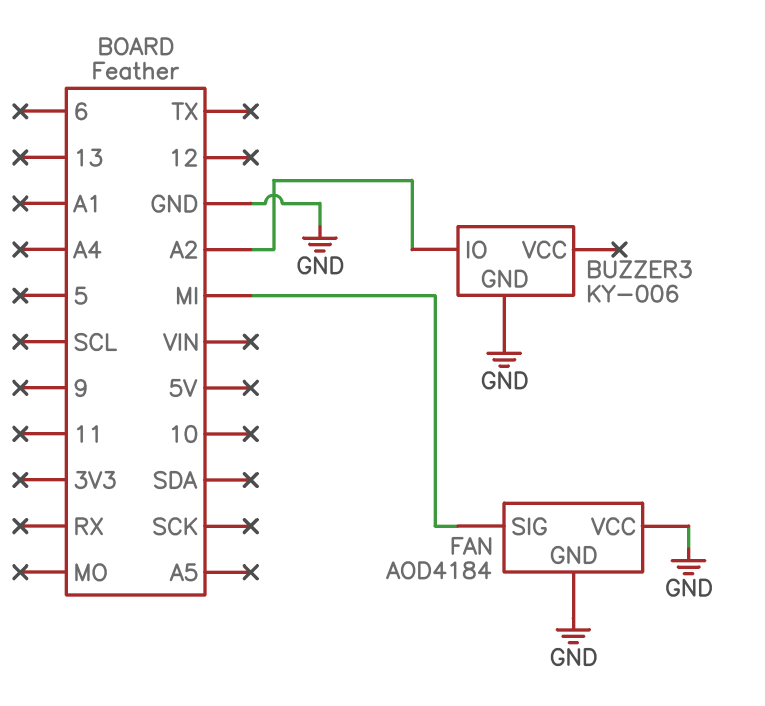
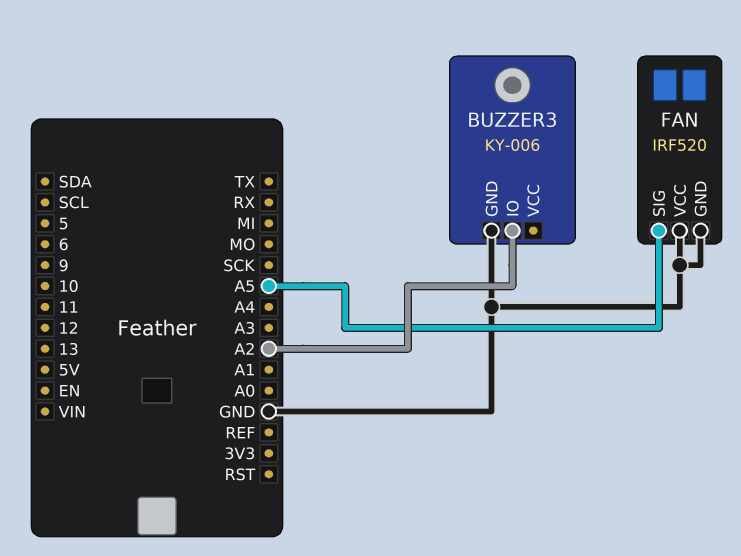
FAN: AOD4184 -> IRF520
FAN pin SIG: MI -> A5

